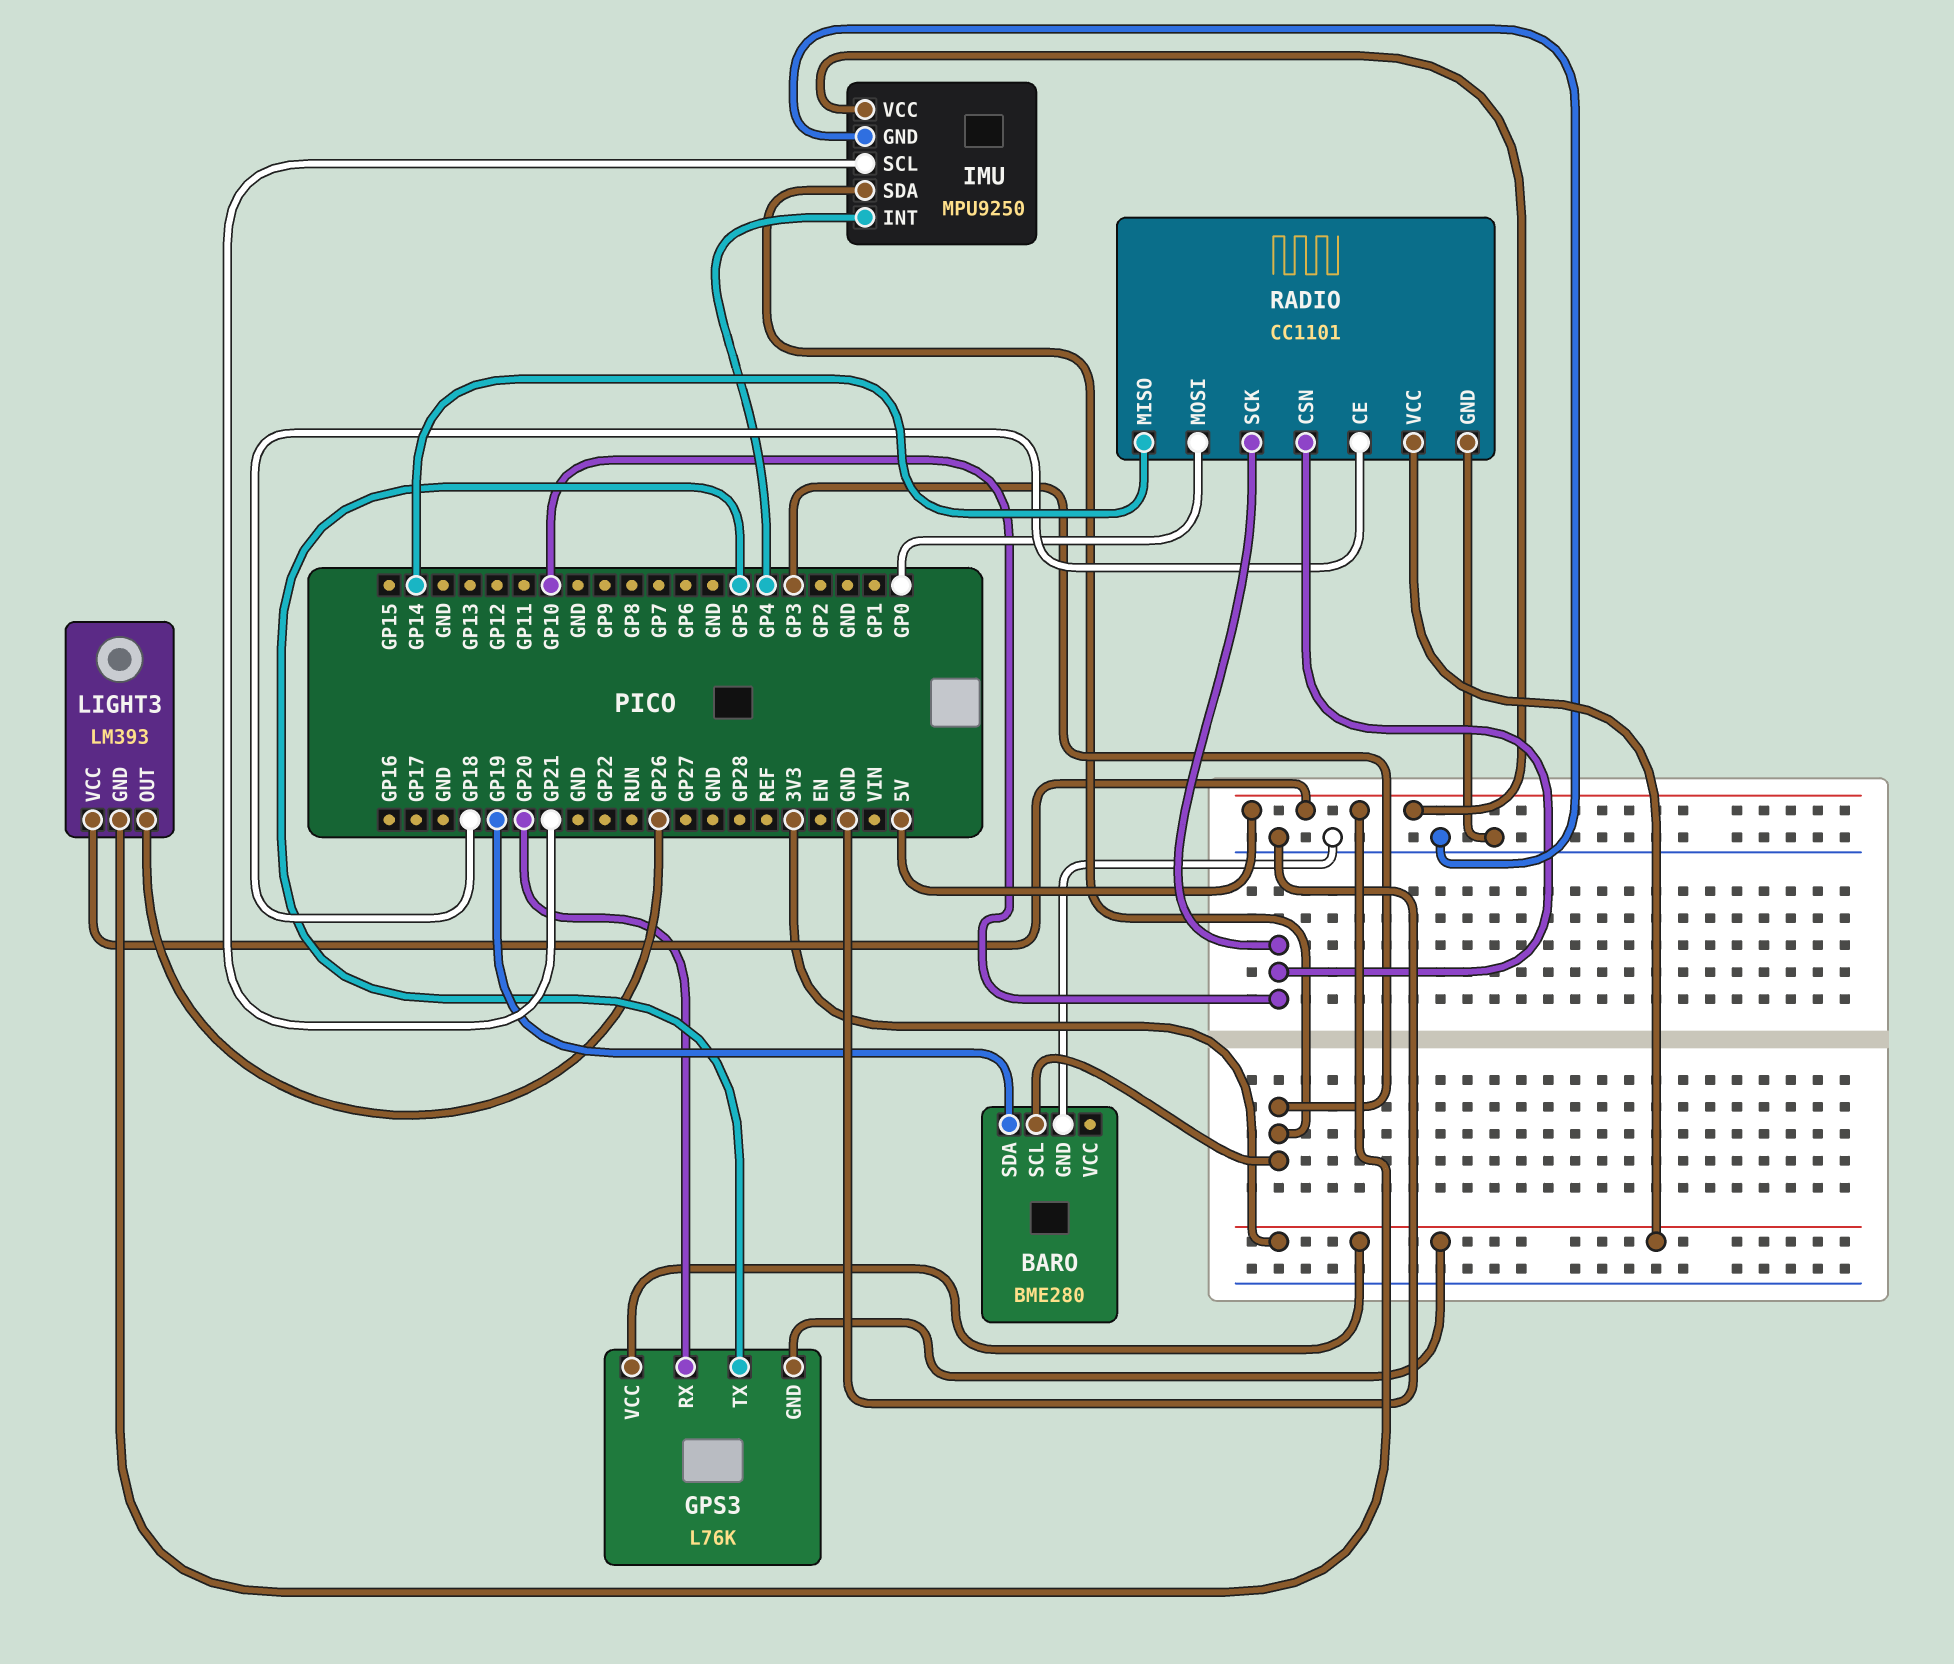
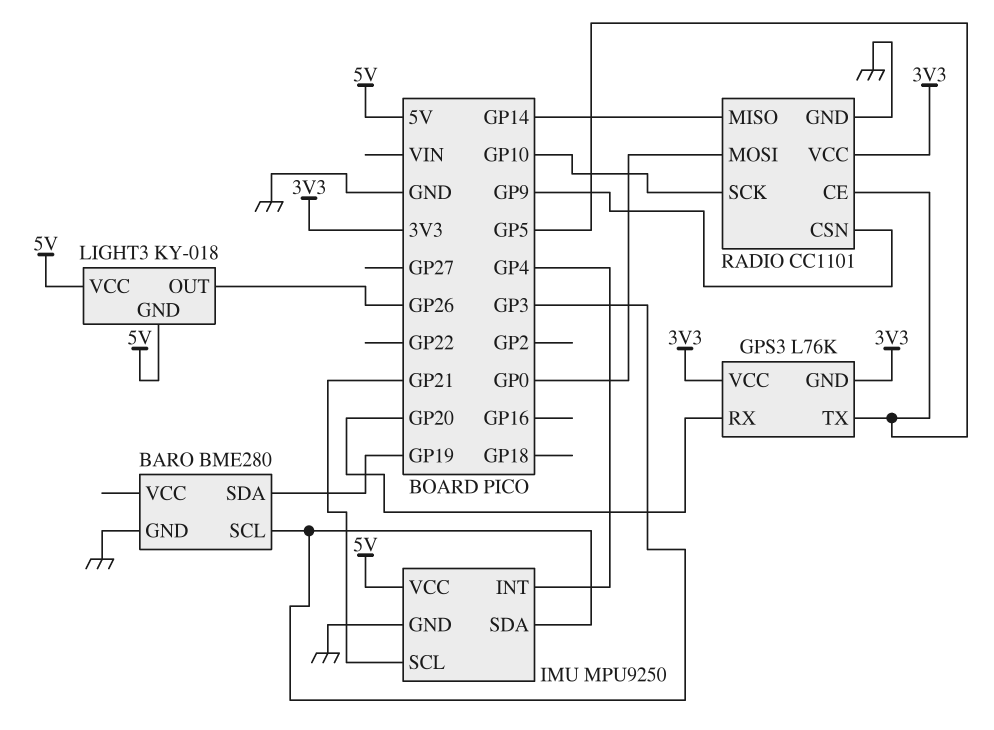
LIGHT3: LM393 -> KY-018
RADIO pin CE: GP18 -> GP5
RADIO pin CSN: GP10 -> GP9

